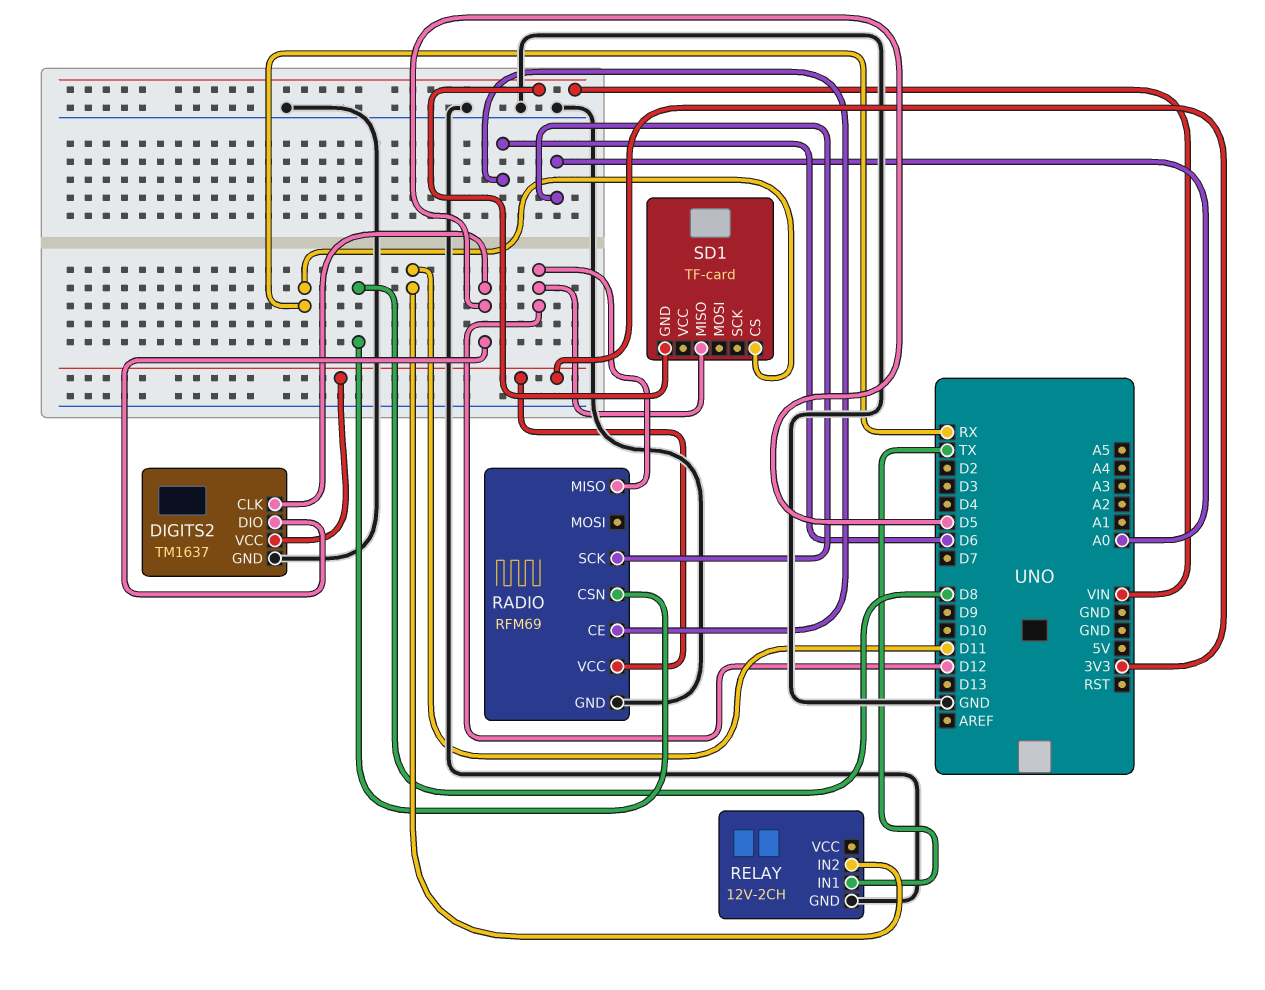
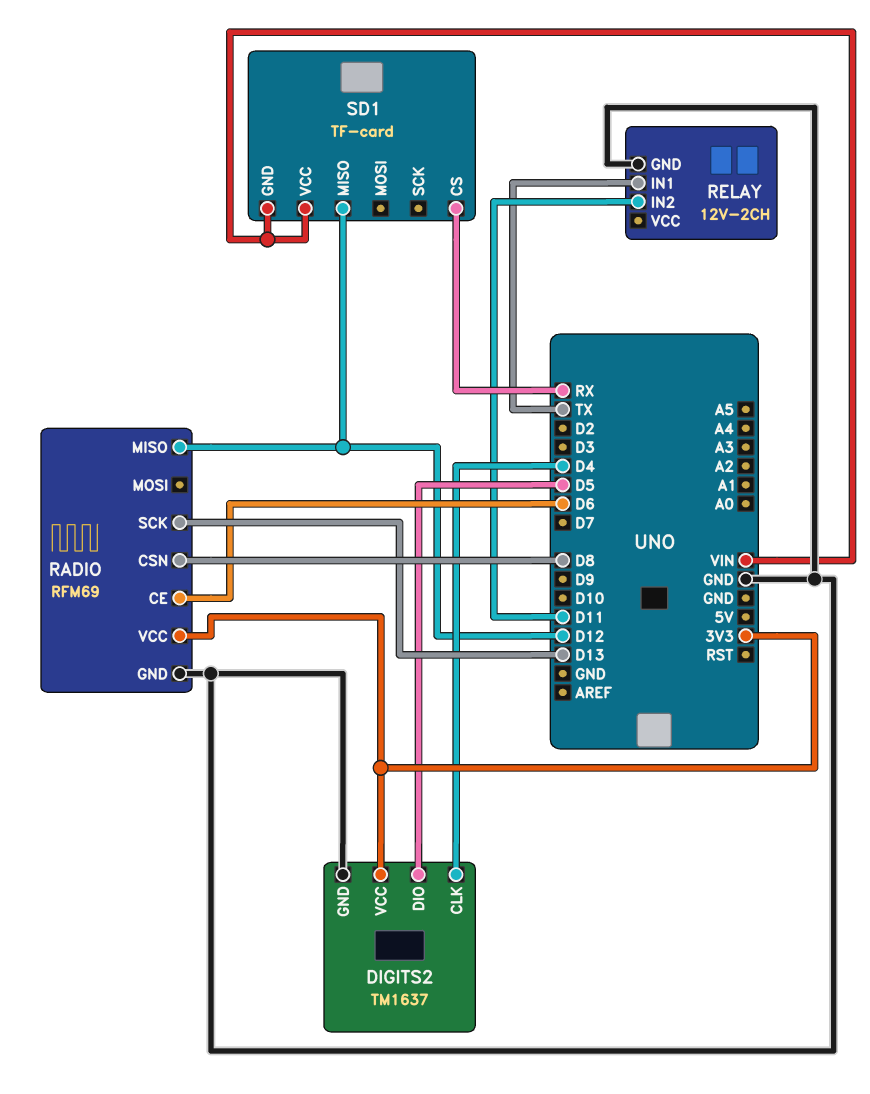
DIGITS2 pin CLK: D5 -> D4
RADIO pin SCK: A0 -> D13
SD1 pin VCC: none -> VIN

